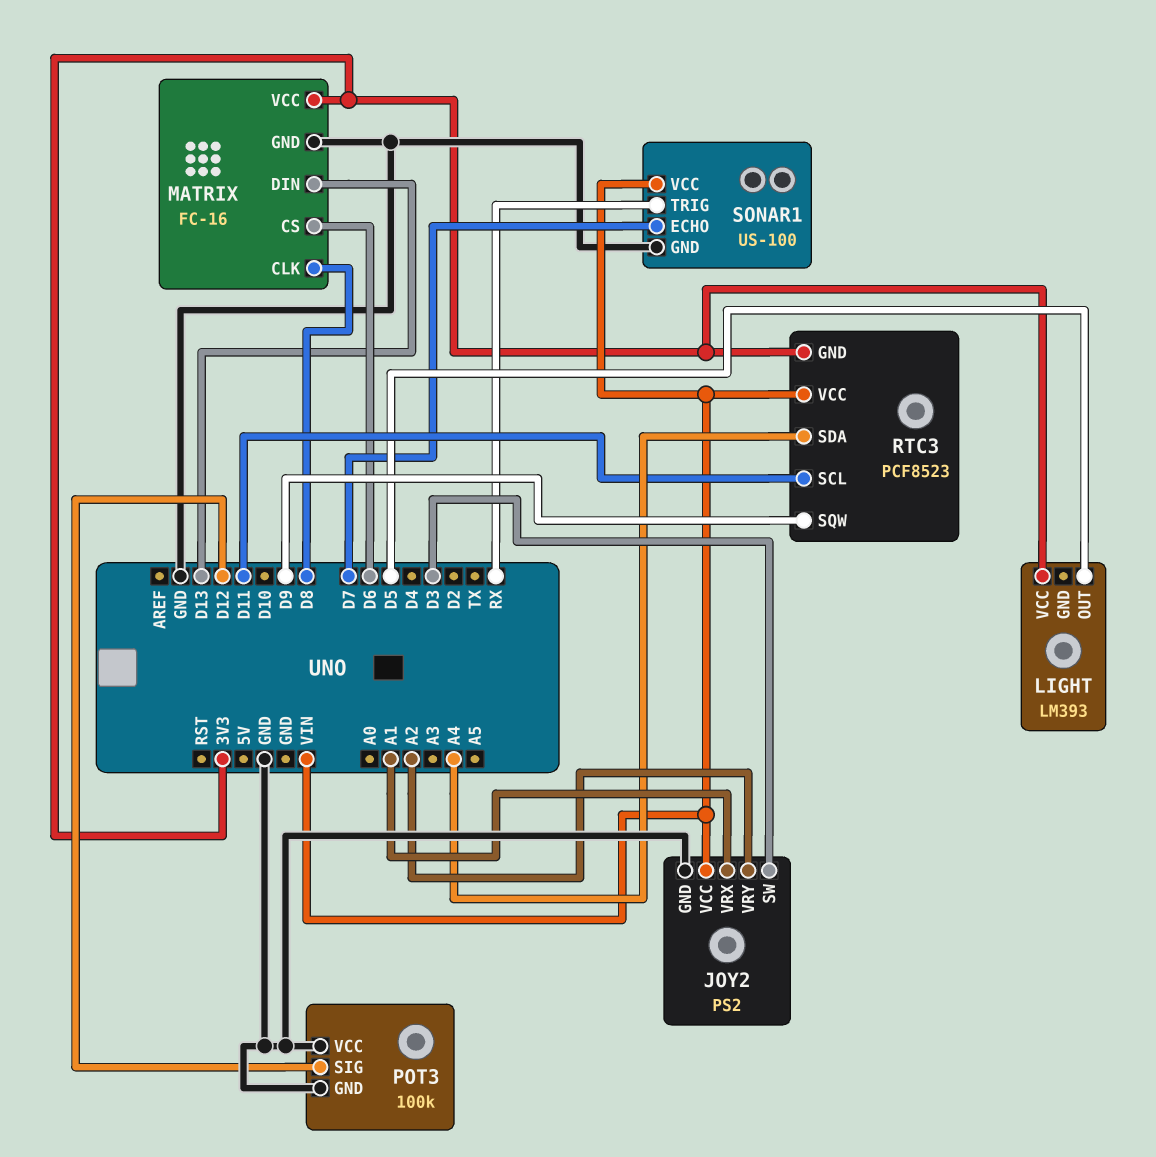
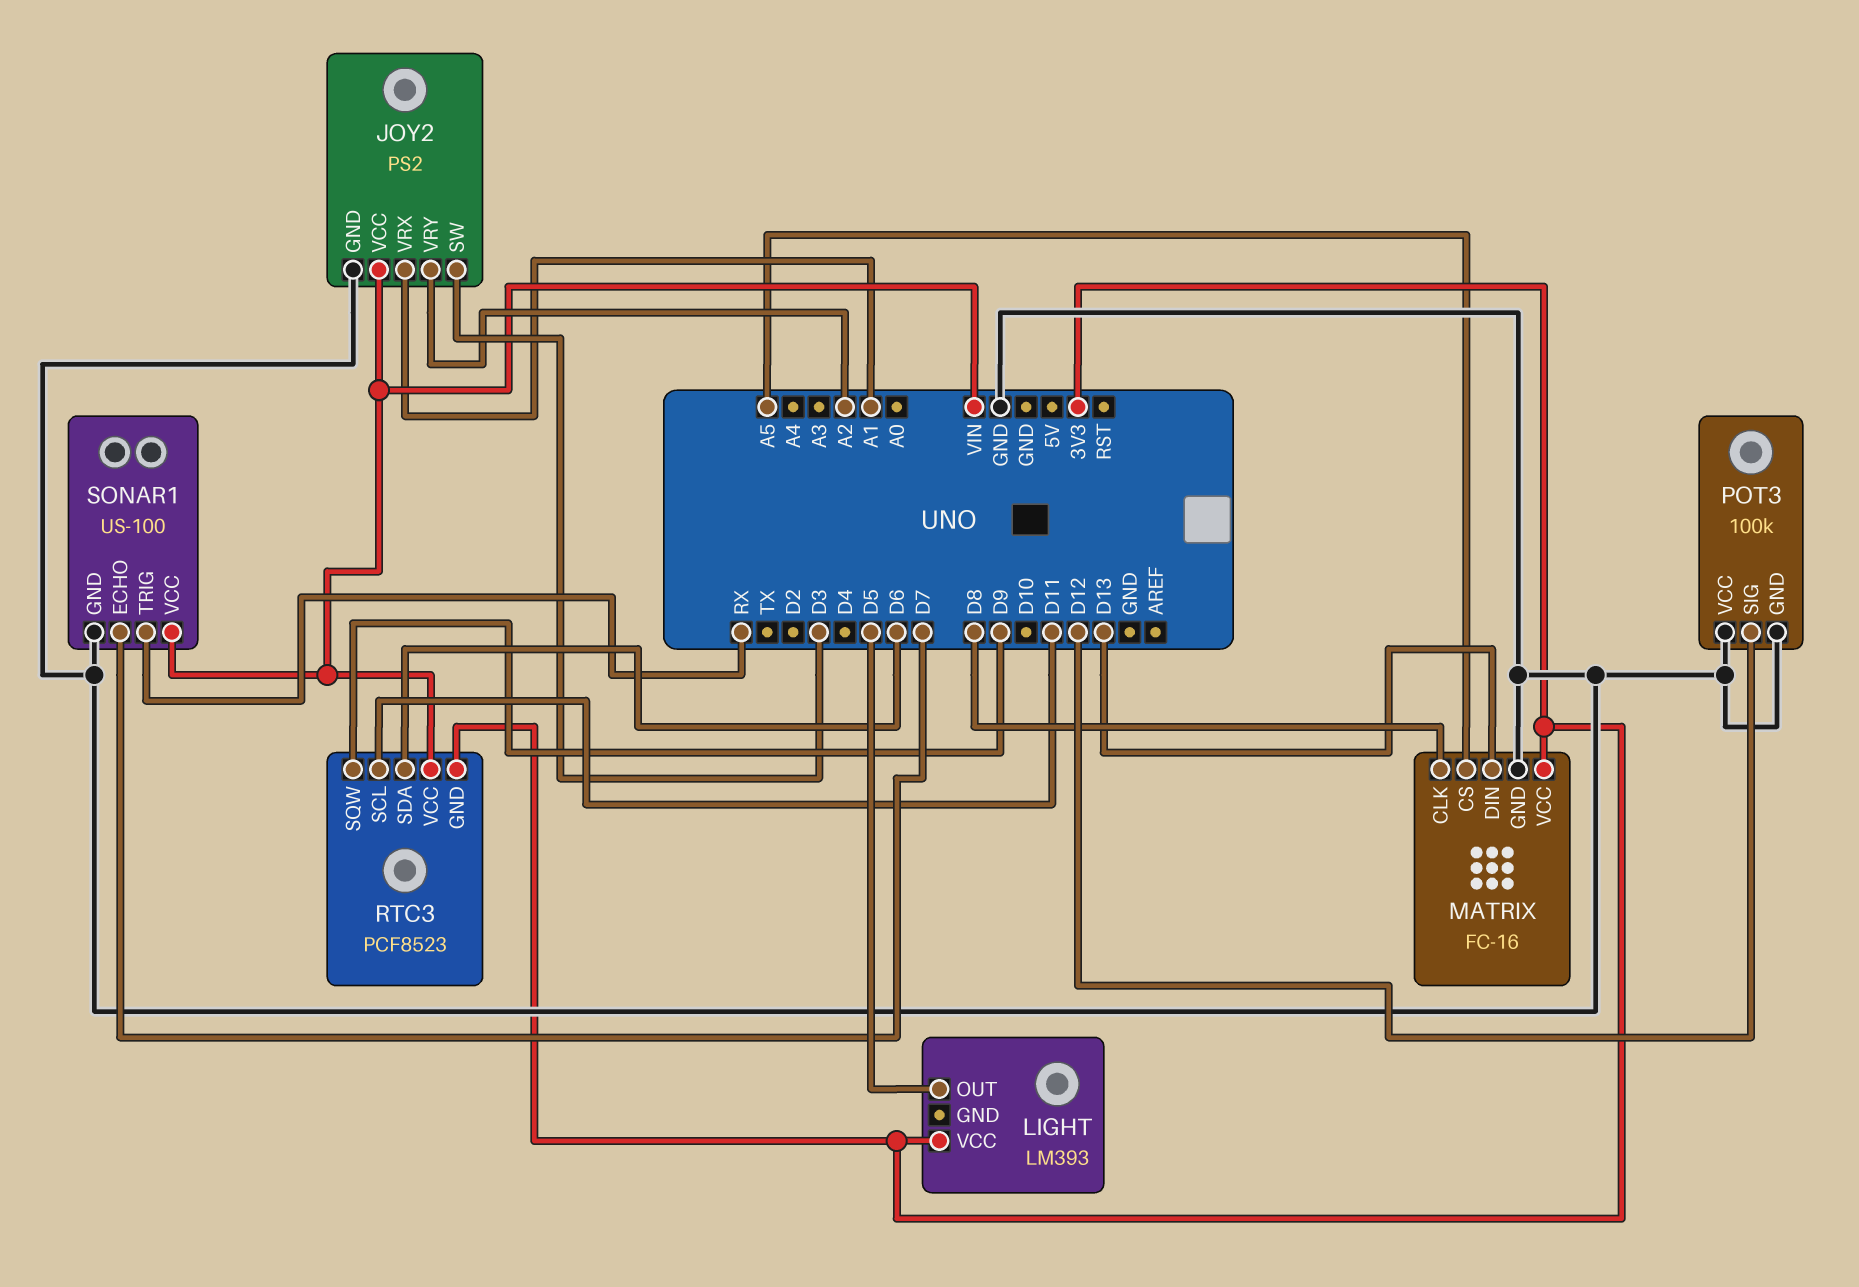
MATRIX pin CS: D6 -> A5
RTC3 pin SDA: A4 -> D6

